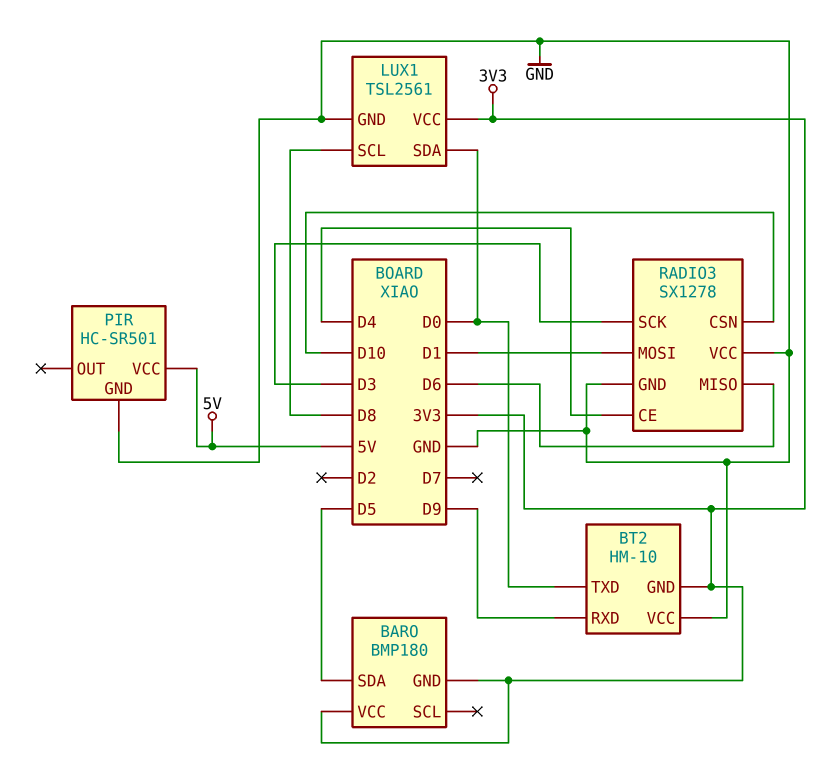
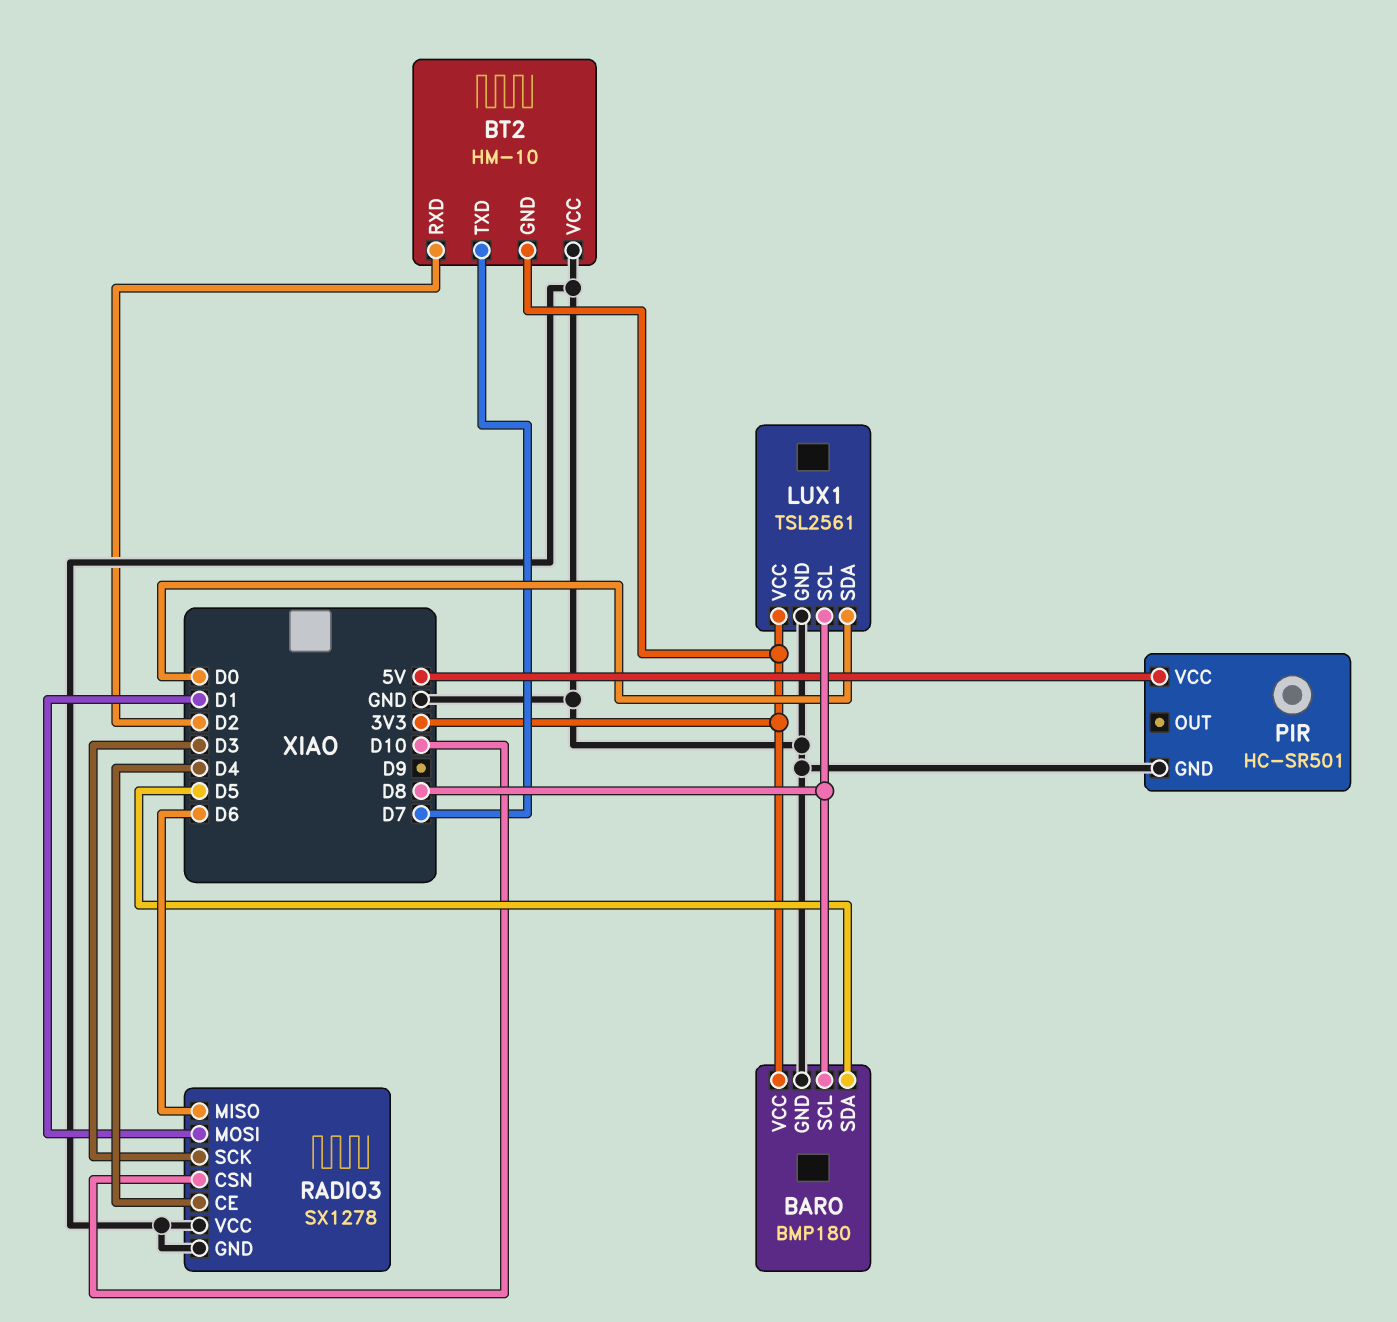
BARO pin GND: 3V3 -> GND
BARO pin SCL: none -> D8
BT2 pin RXD: D9 -> D2
BT2 pin TXD: D0 -> D7

